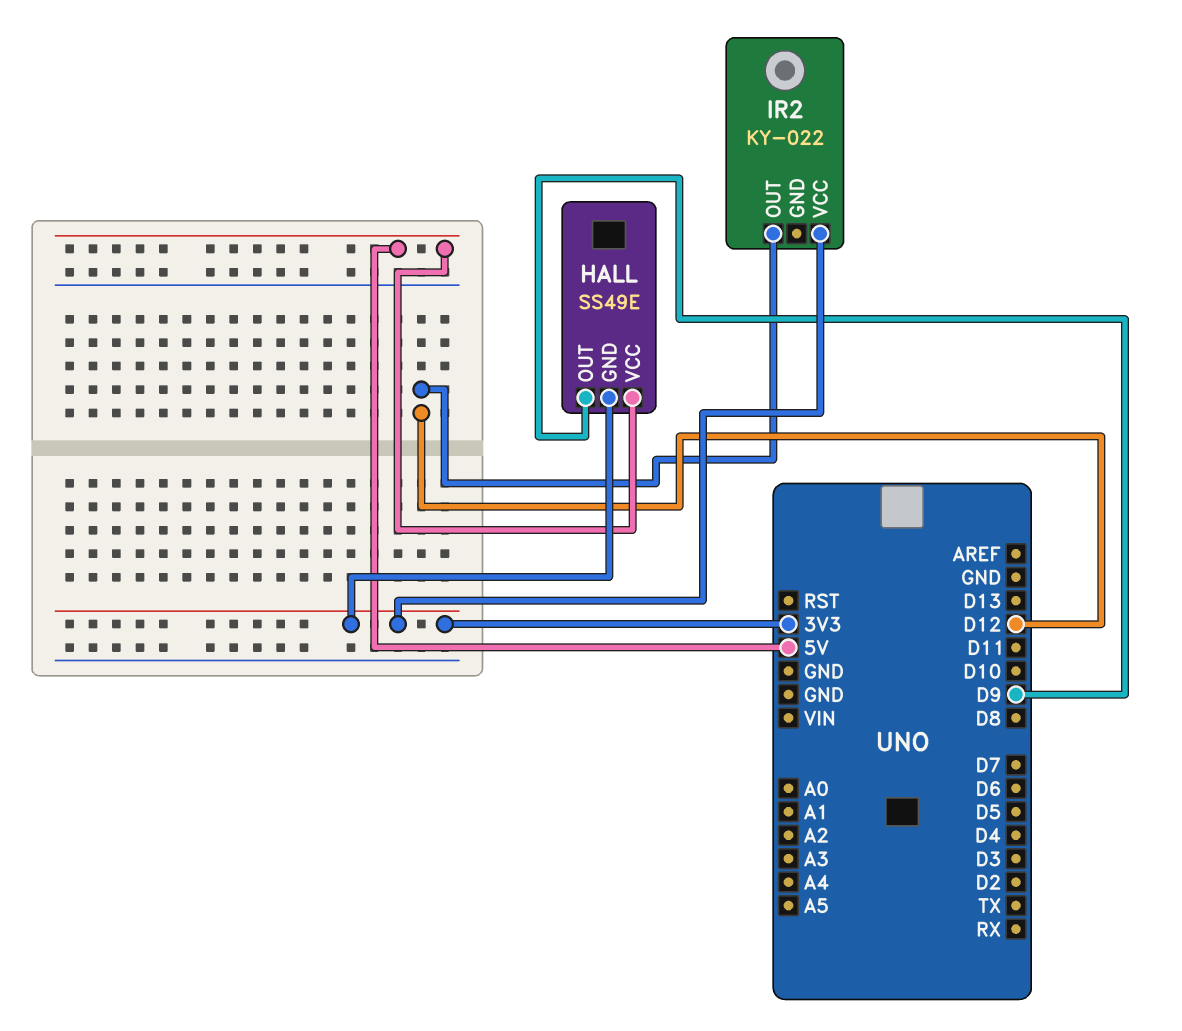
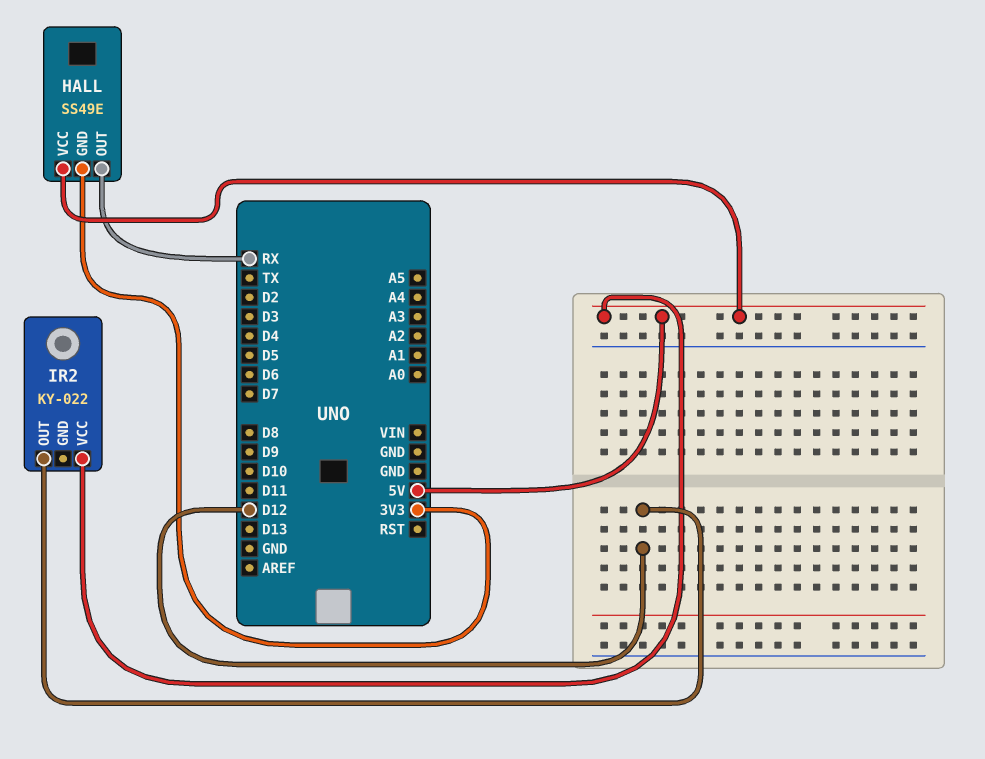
HALL pin OUT: D9 -> RX
IR2 pin VCC: 3V3 -> 5V

